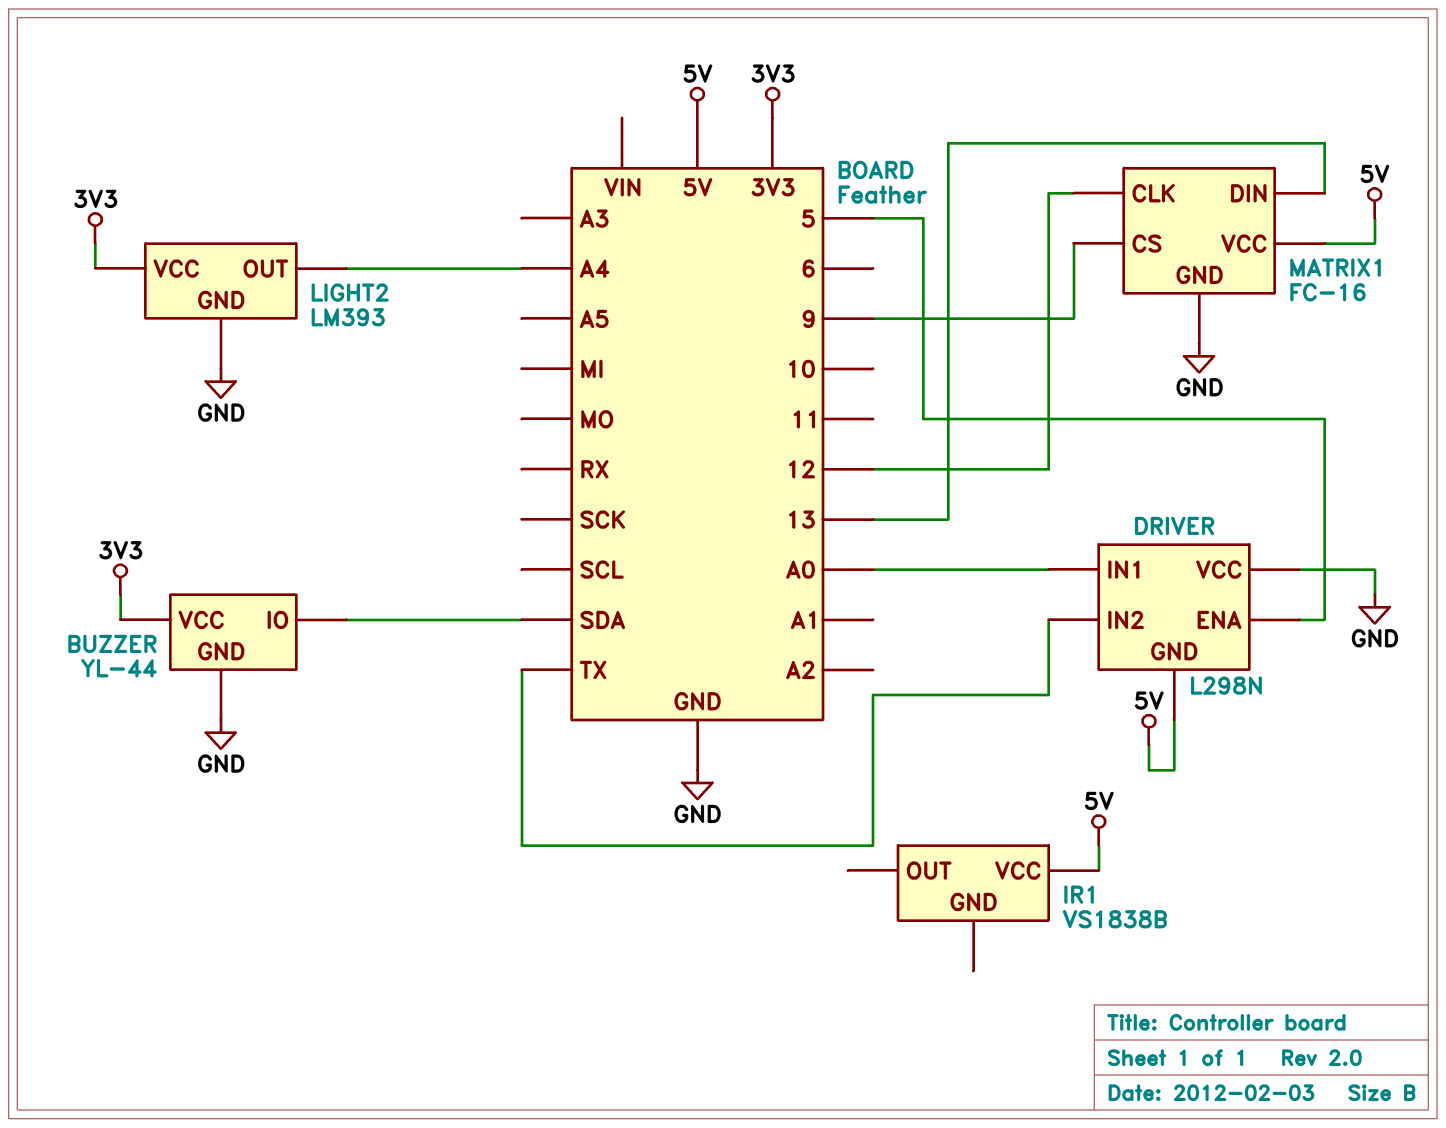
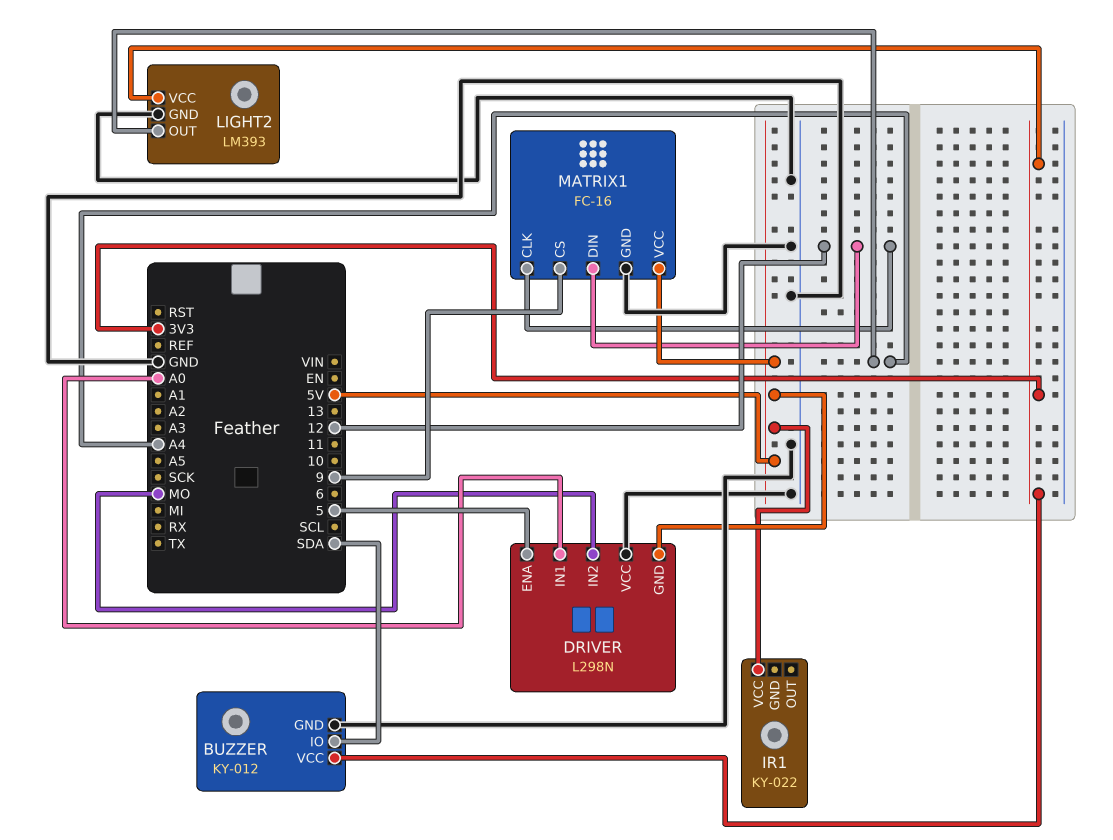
BUZZER: YL-44 -> KY-012
DRIVER pin IN2: TX -> MO
IR1: VS1838B -> KY-022
MATRIX1 pin DIN: 13 -> 12

